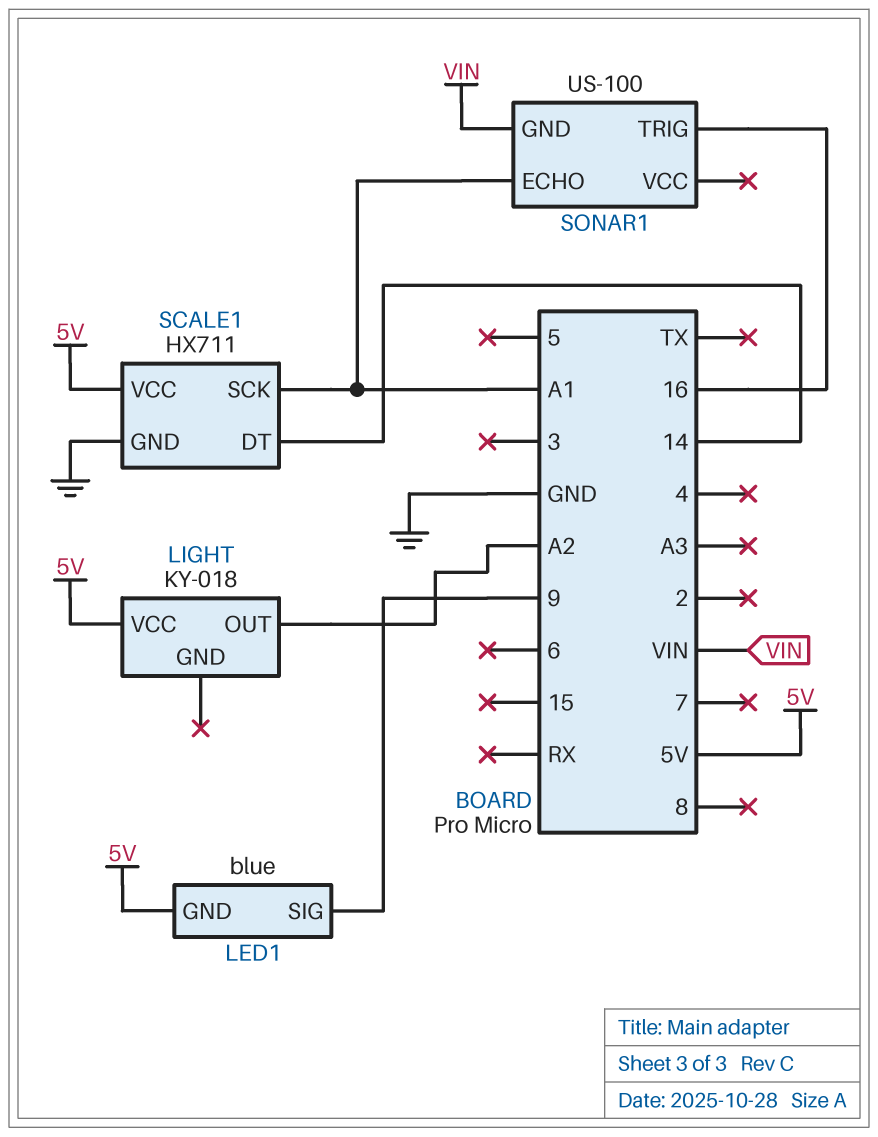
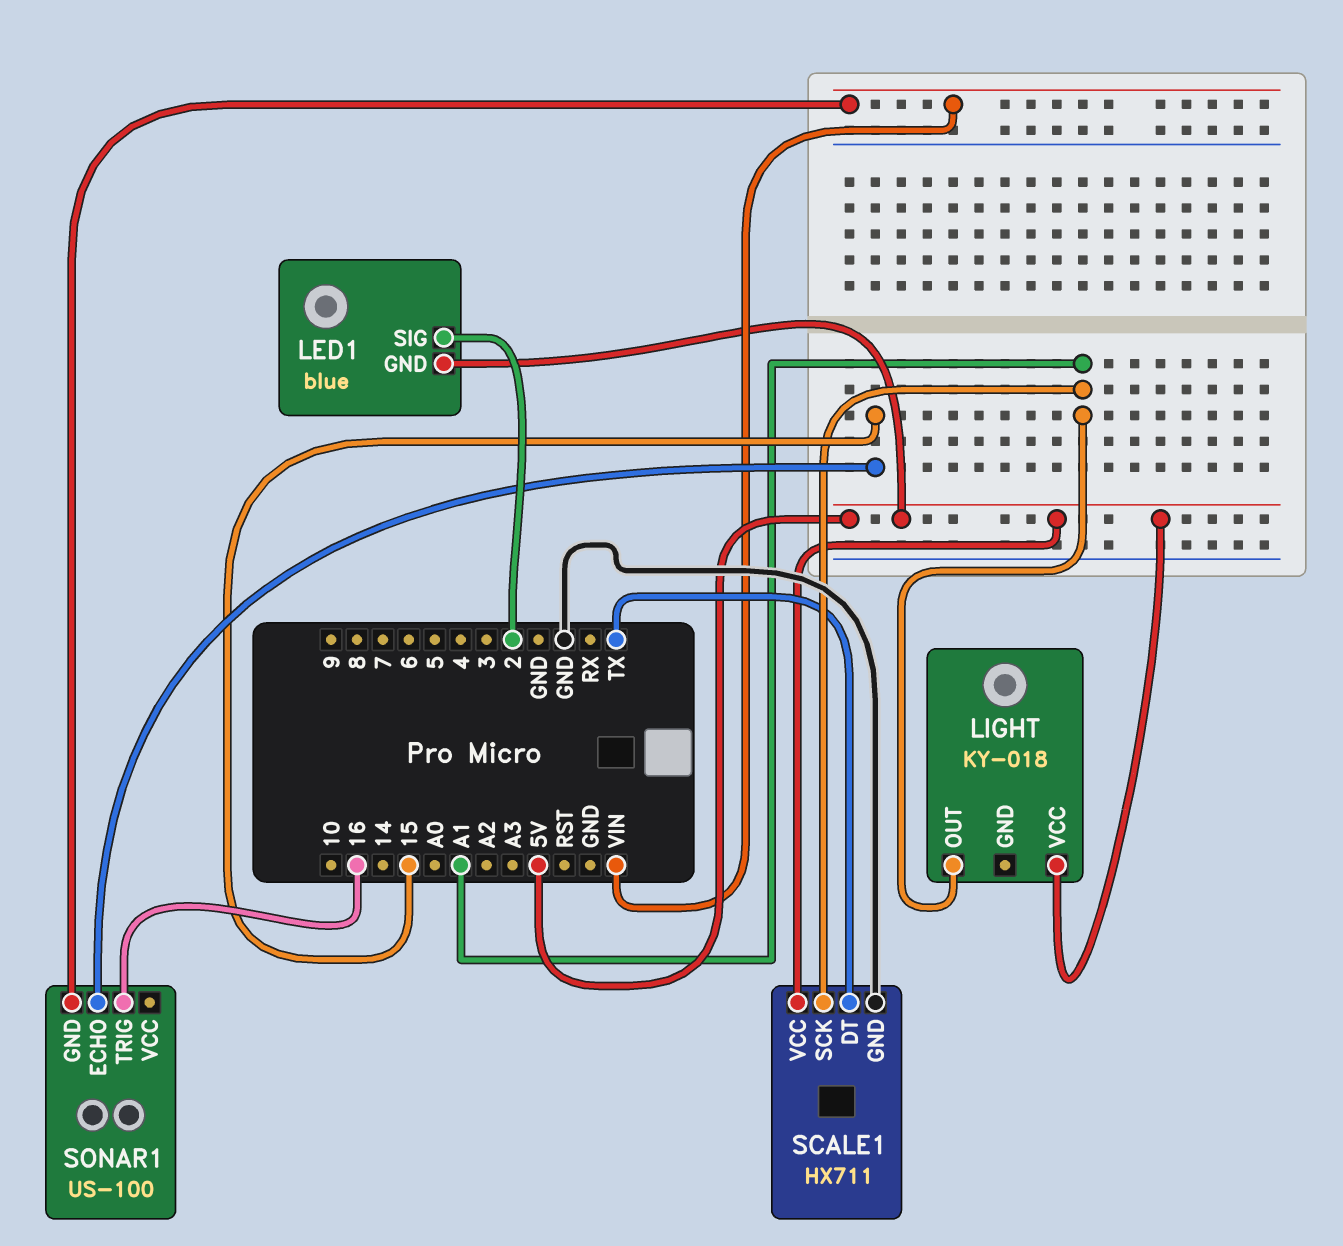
LED1 pin SIG: 9 -> 2
LIGHT pin OUT: A2 -> A1
SCALE1 pin DT: 14 -> TX
SONAR1 pin ECHO: A1 -> 15

